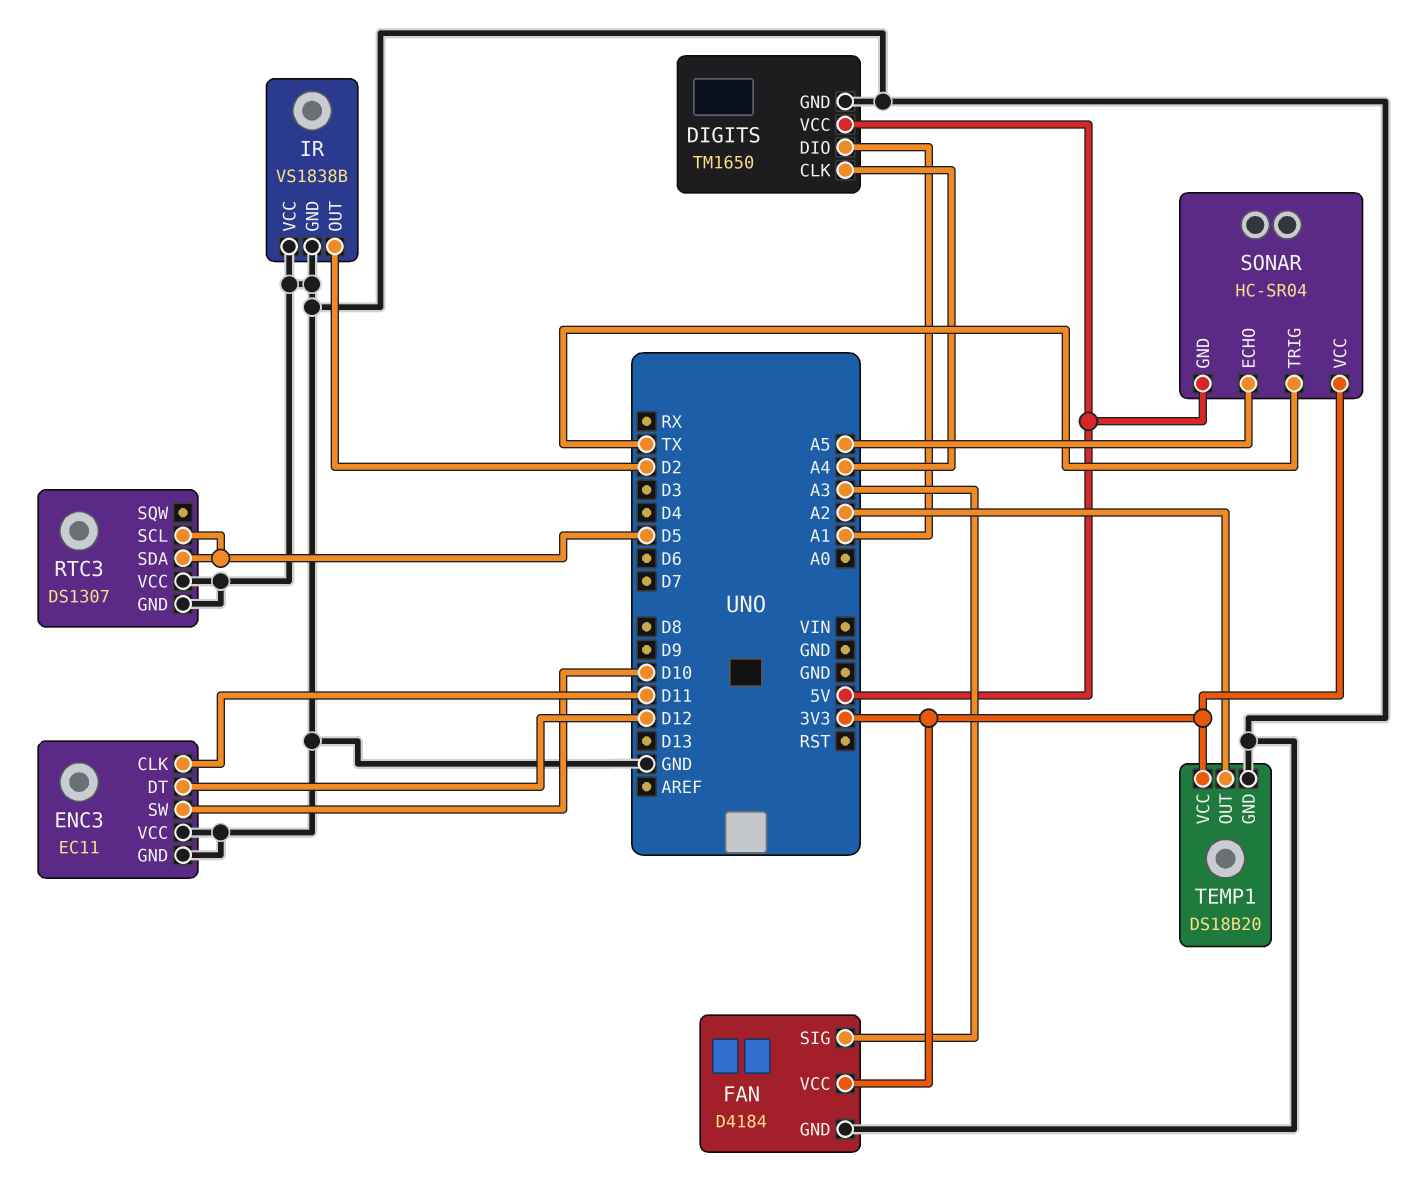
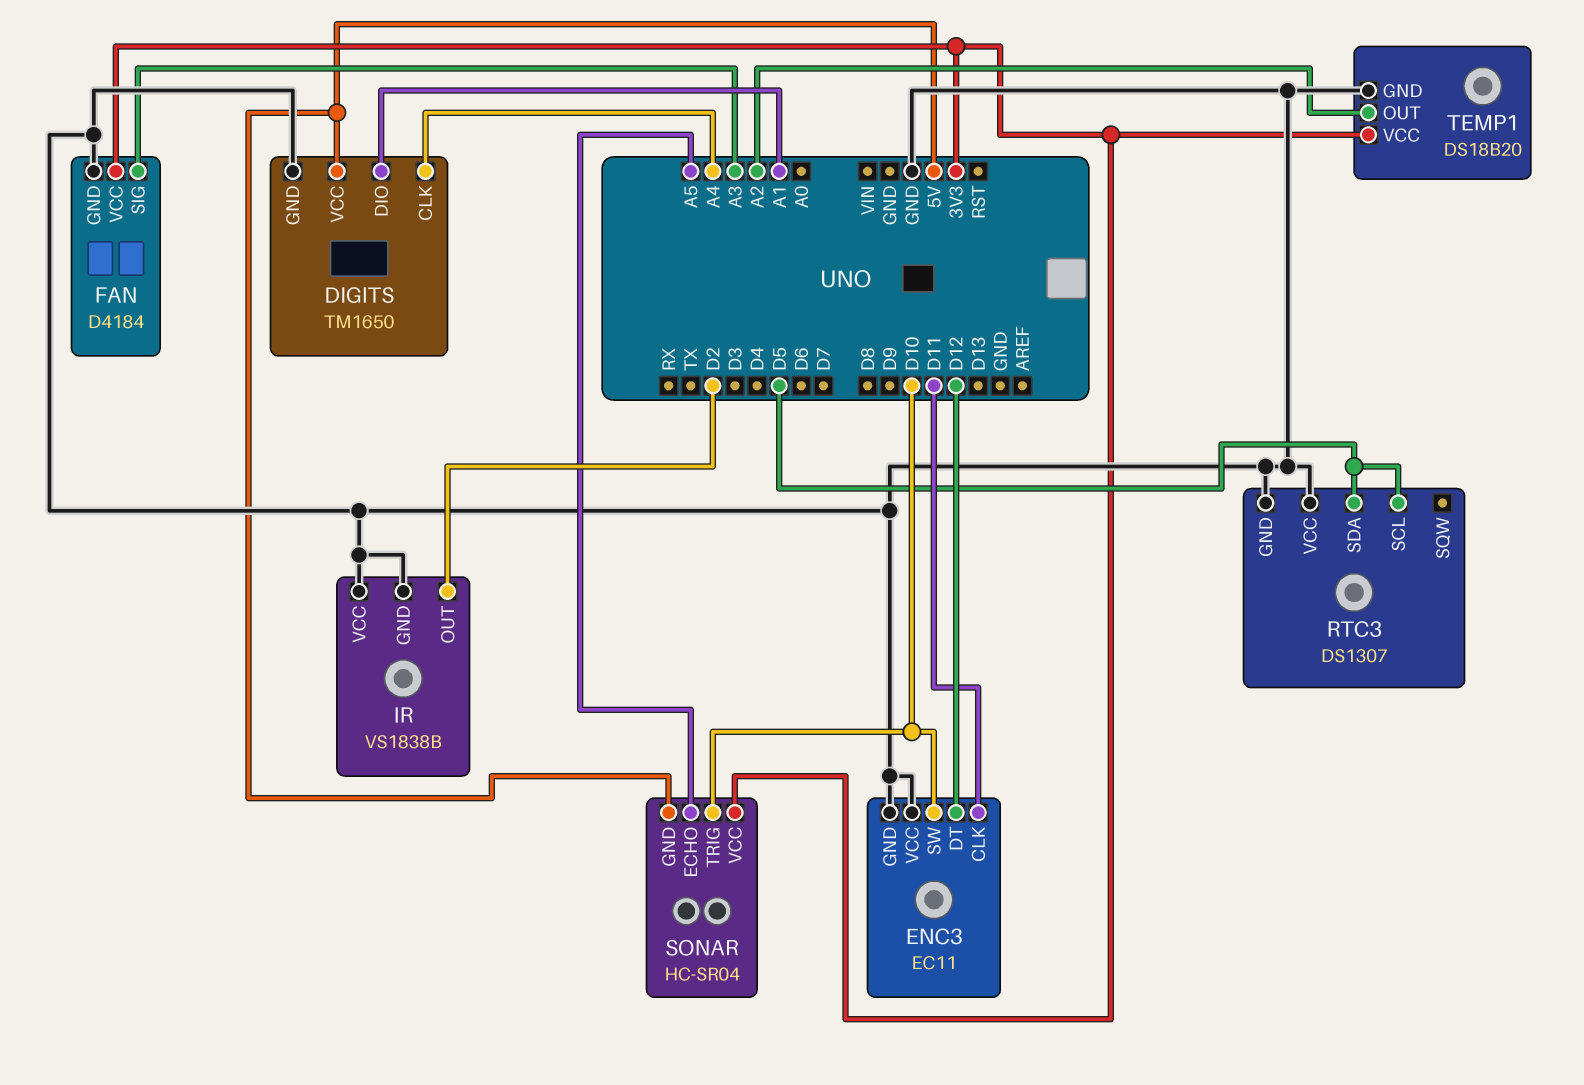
SONAR pin TRIG: TX -> D10

